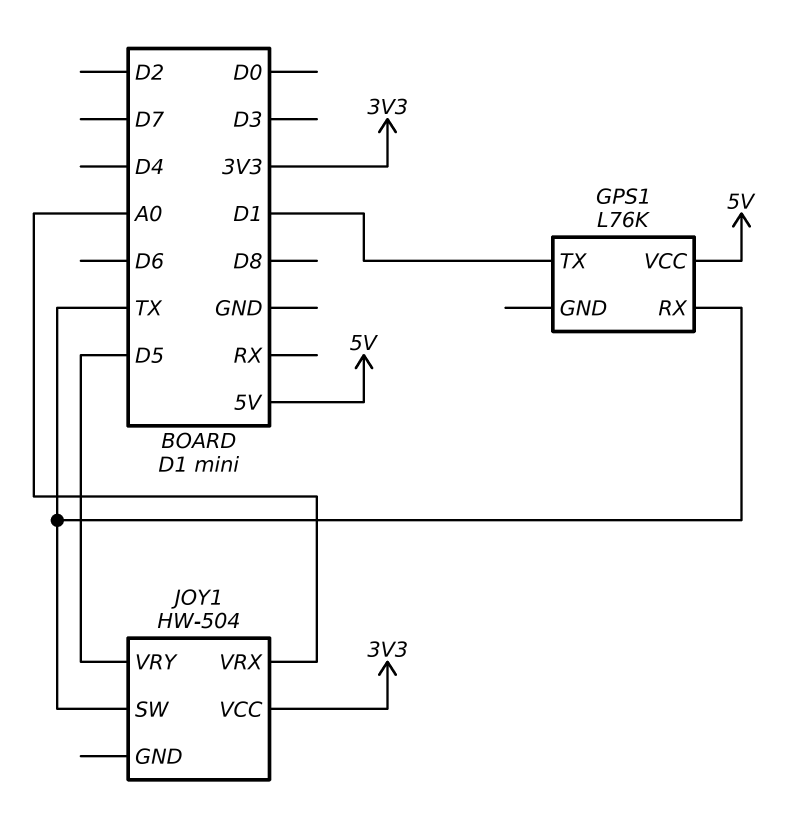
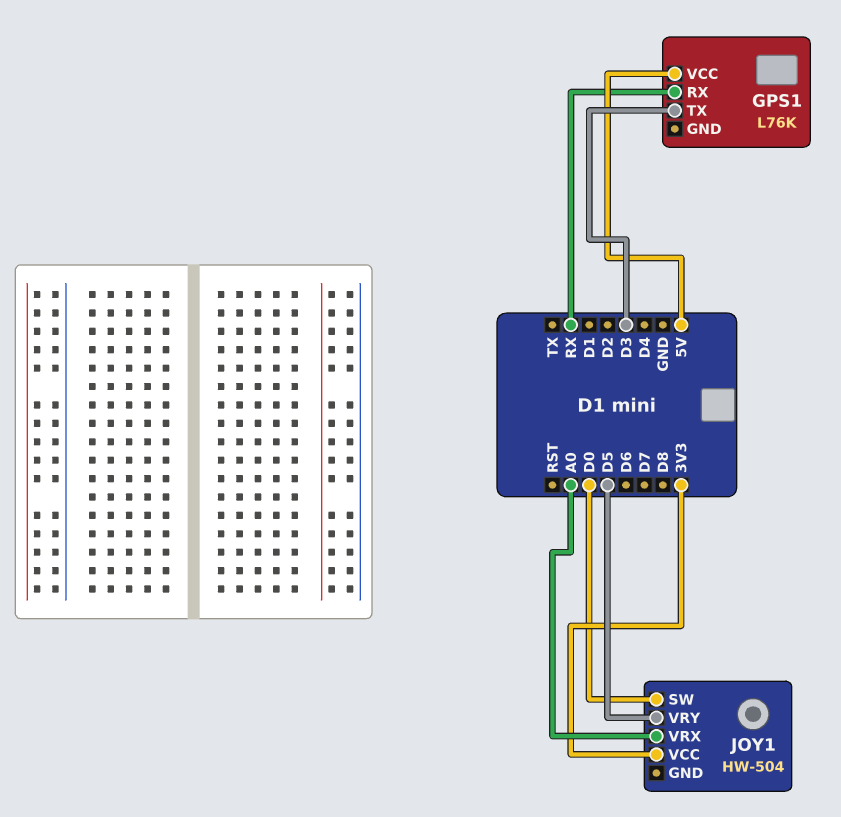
GPS1 pin RX: TX -> RX
GPS1 pin TX: D1 -> D3
JOY1 pin SW: TX -> D0

